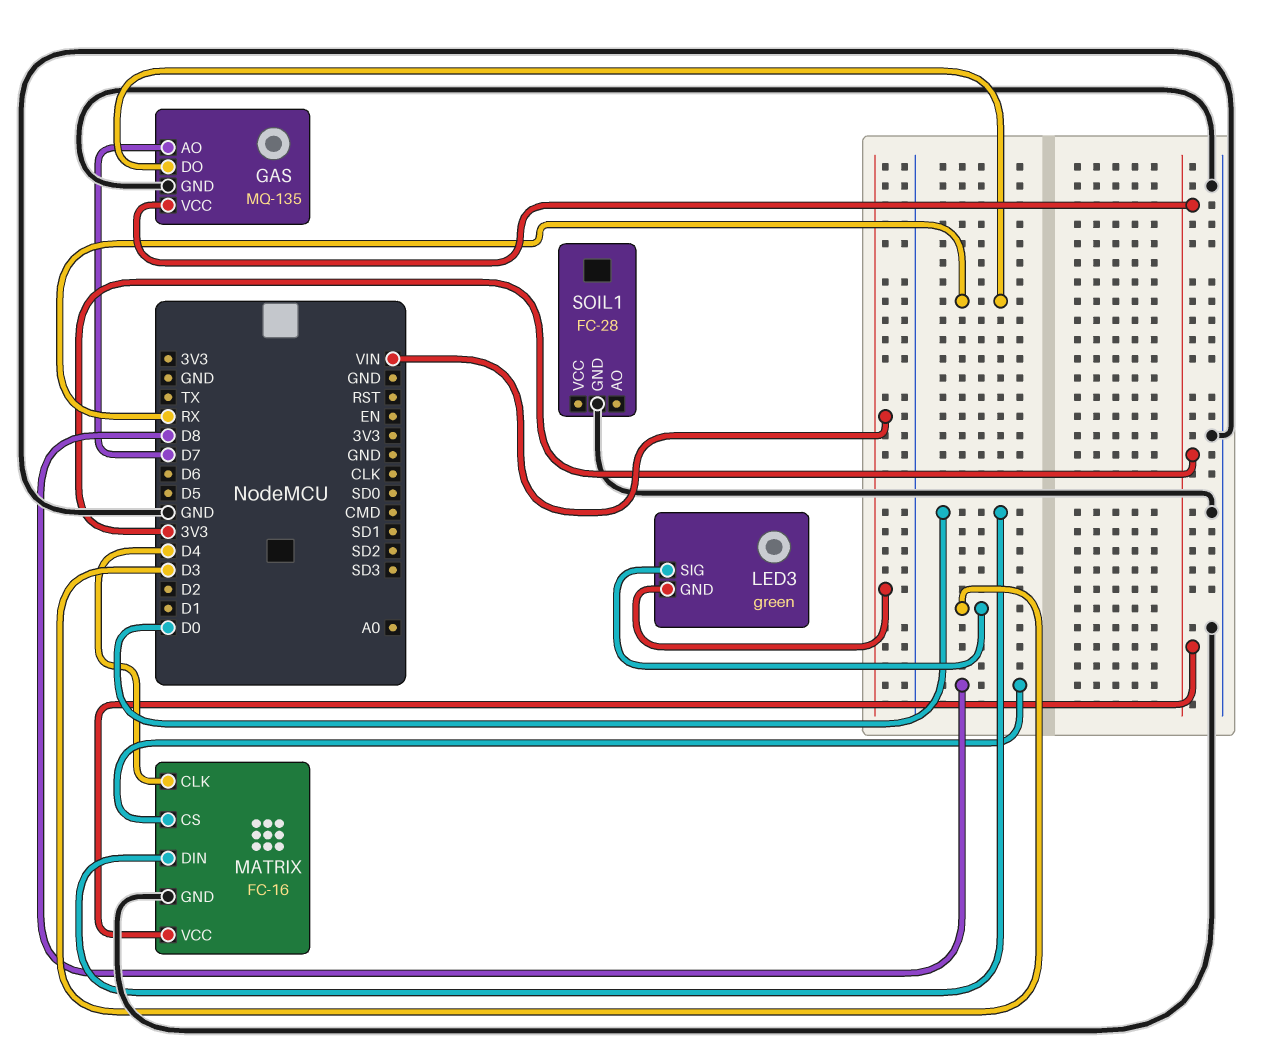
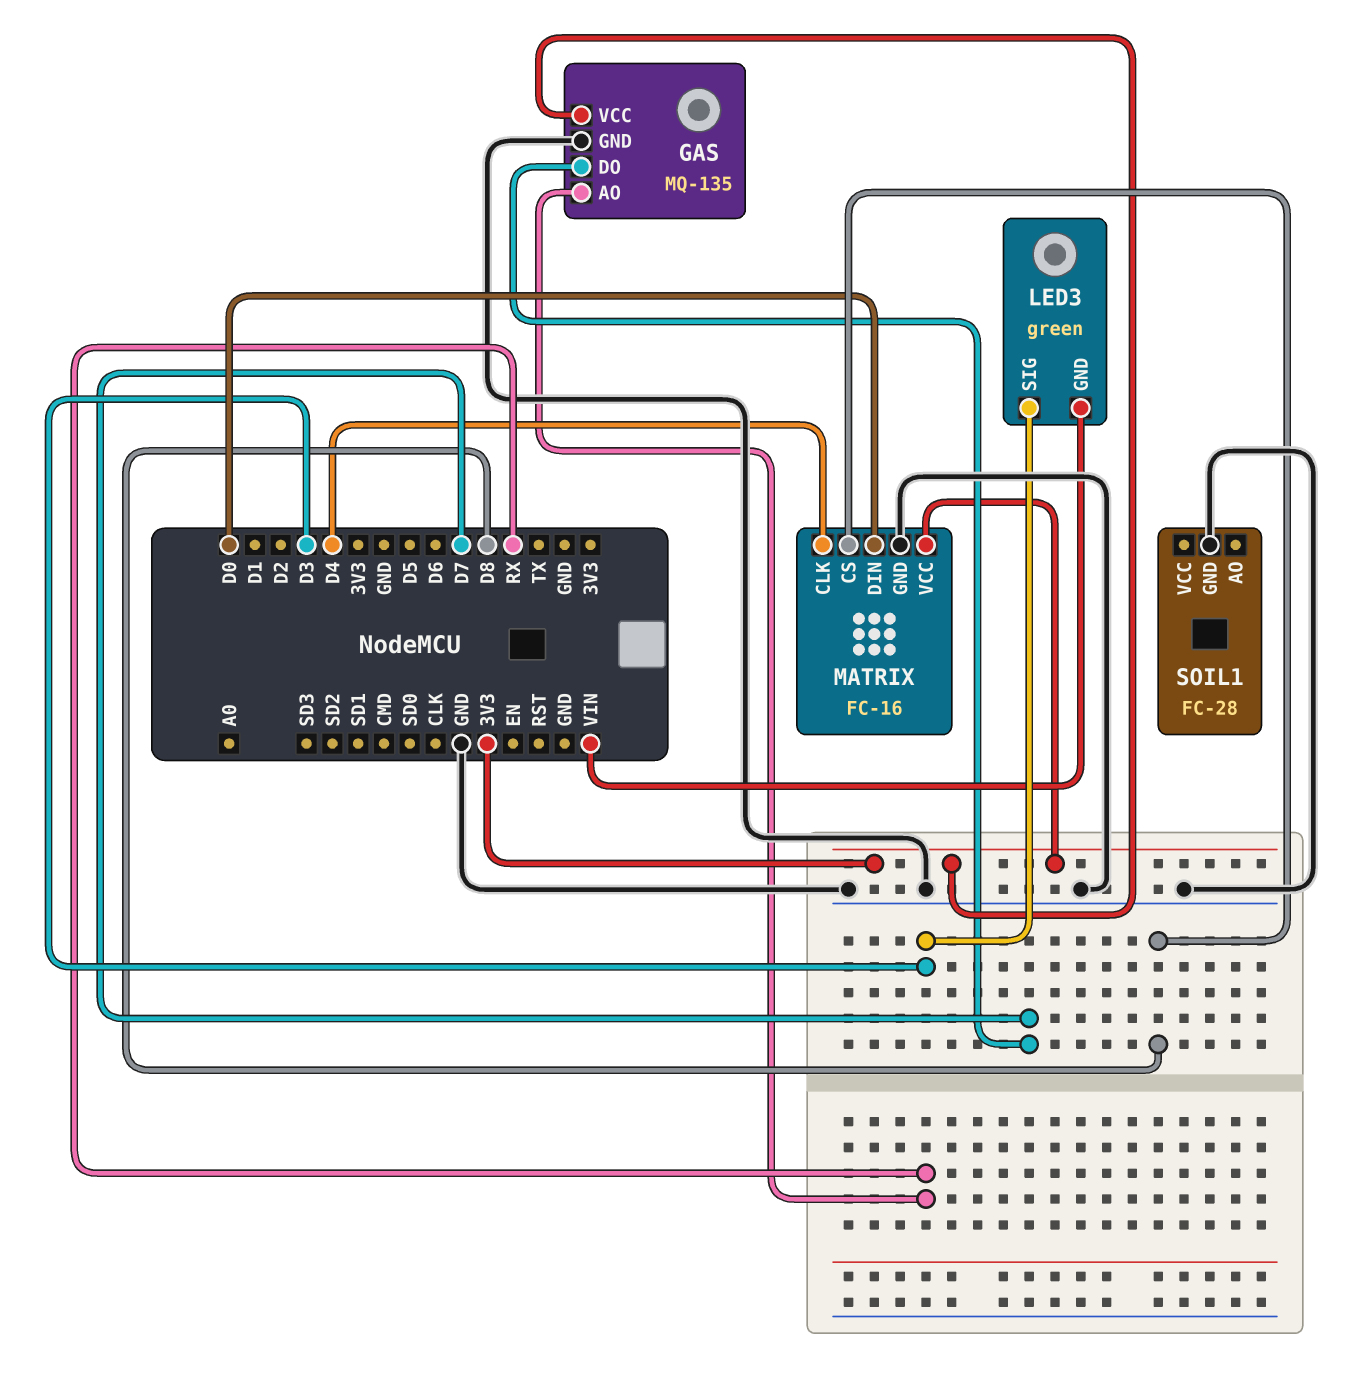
GAS pin AO: D7 -> RX
GAS pin DO: RX -> D7

